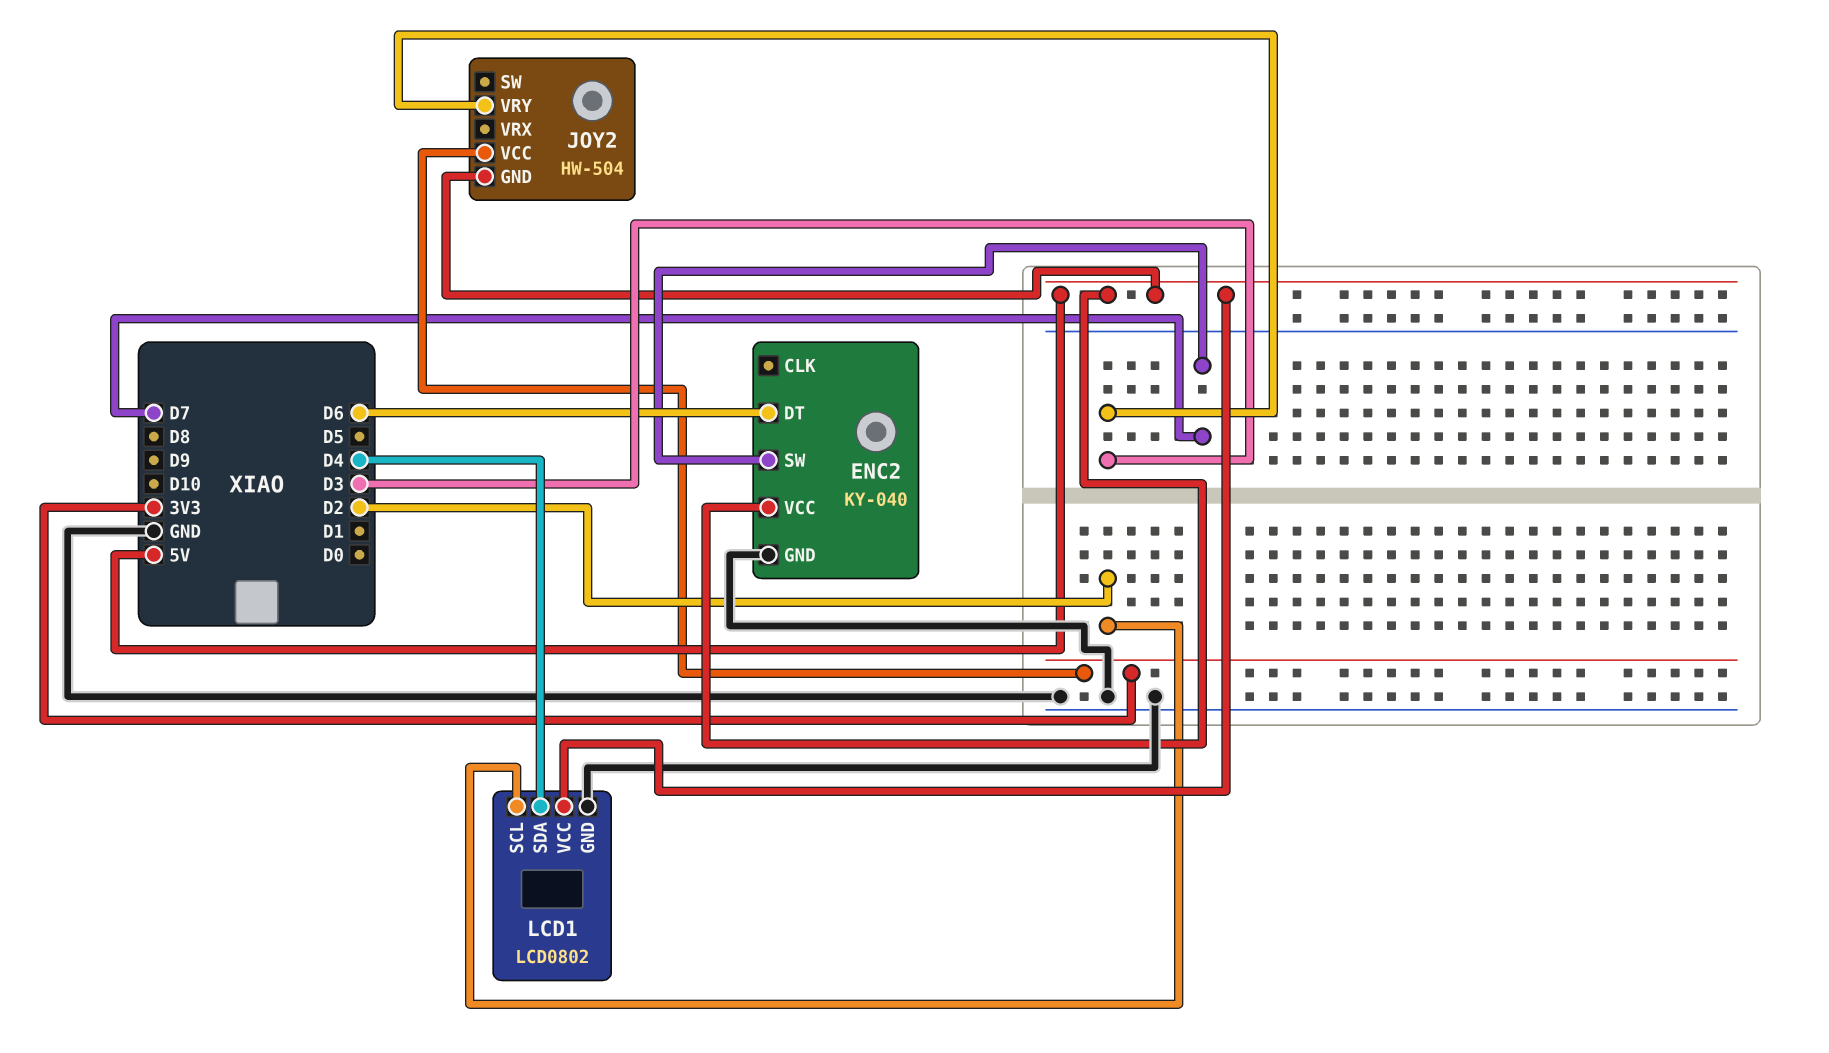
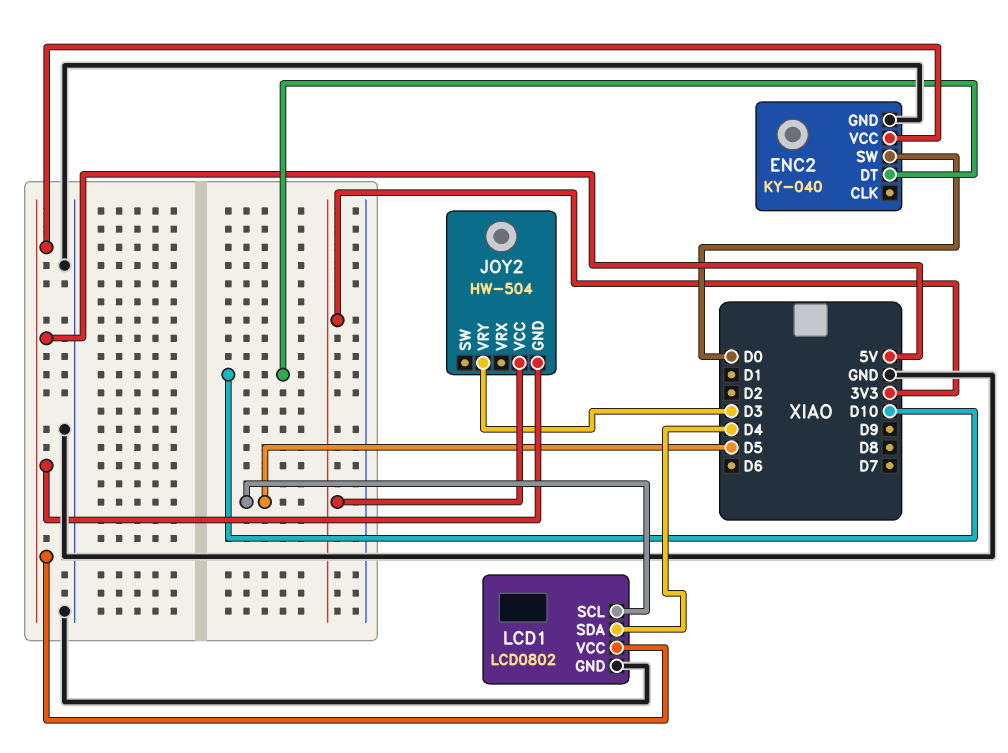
ENC2 pin DT: D6 -> D10
ENC2 pin SW: D7 -> D0
LCD1 pin SCL: D2 -> D5

